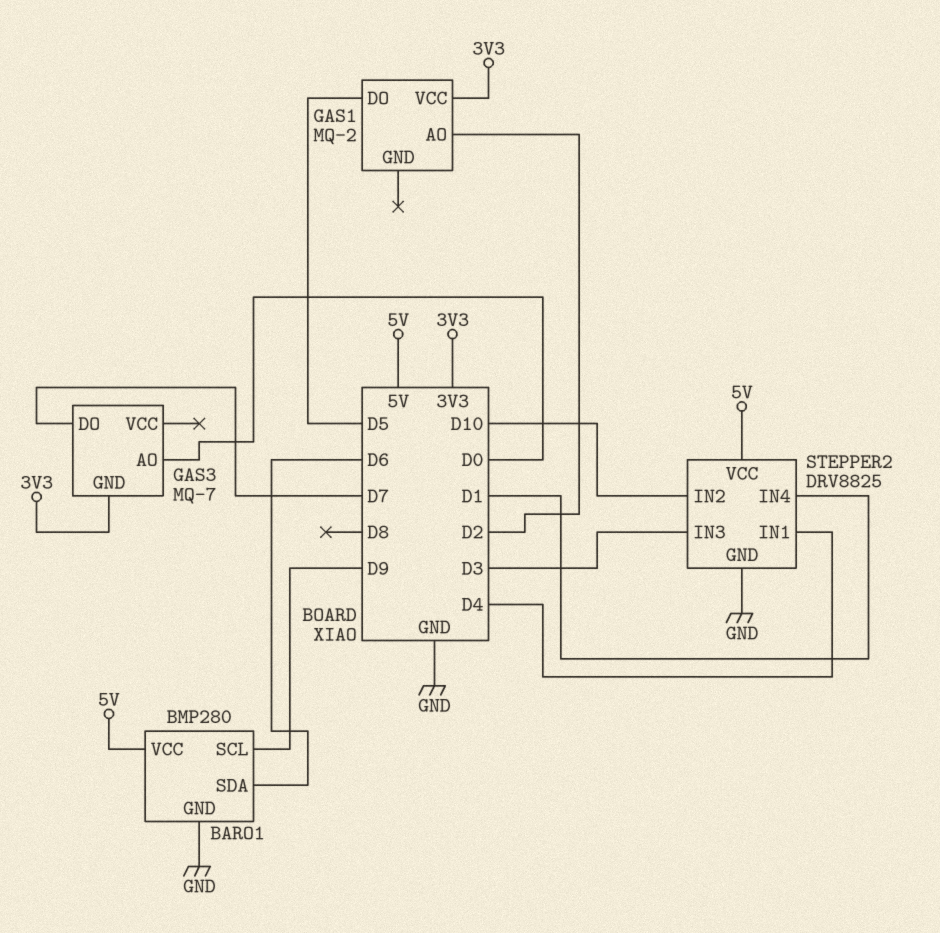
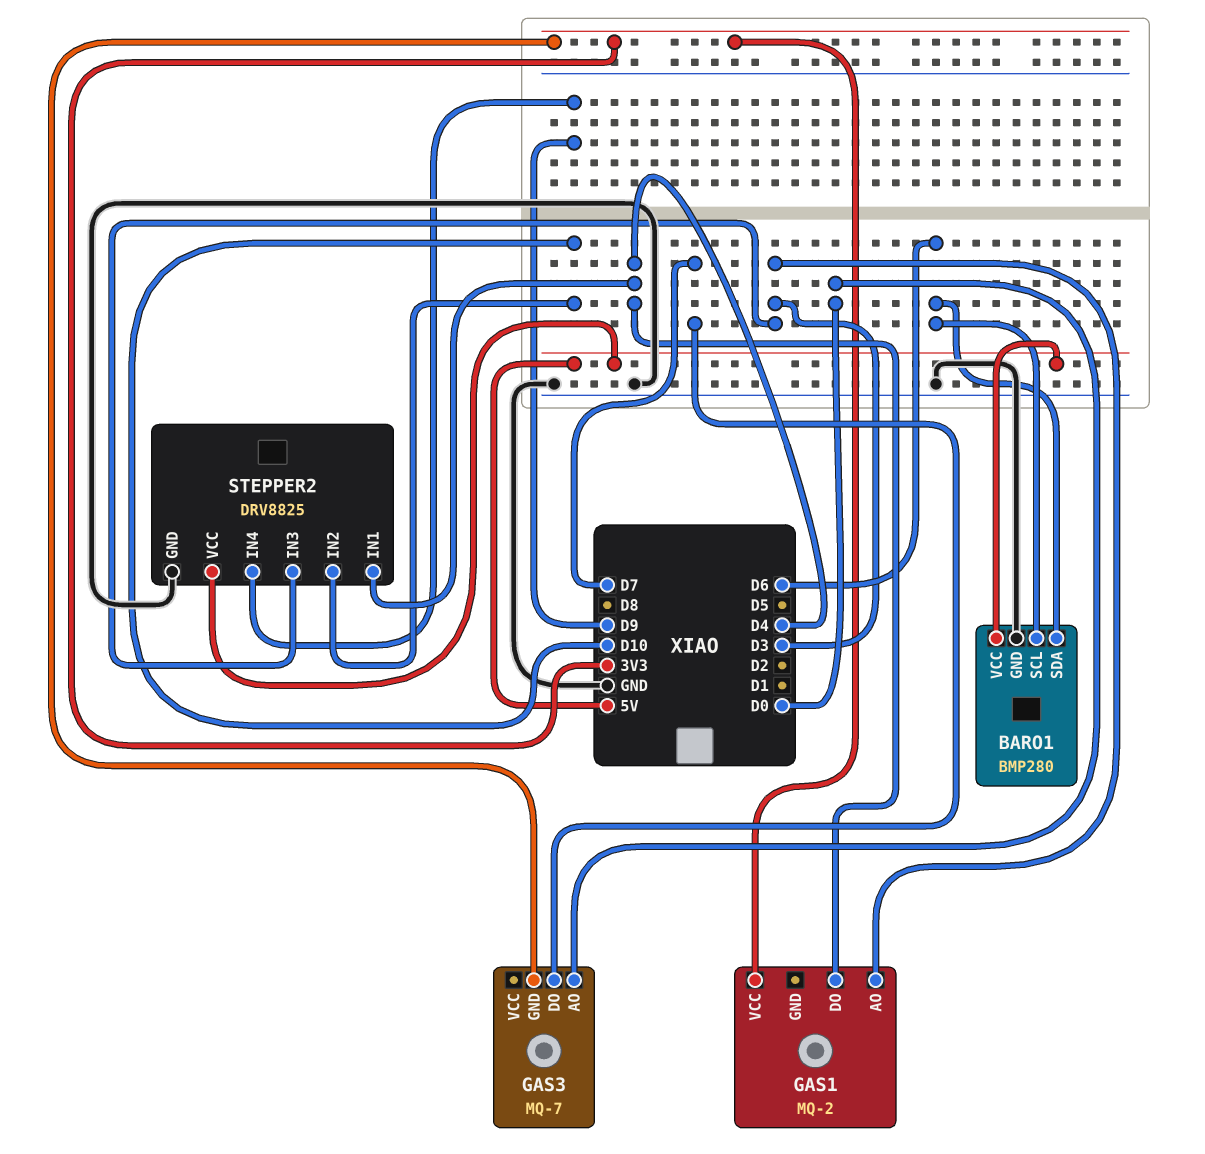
BARO1 pin SCL: D9 -> D6
GAS1 pin AO: D2 -> D3
GAS1 pin DO: D5 -> D4
STEPPER2 pin IN4: D1 -> D9

